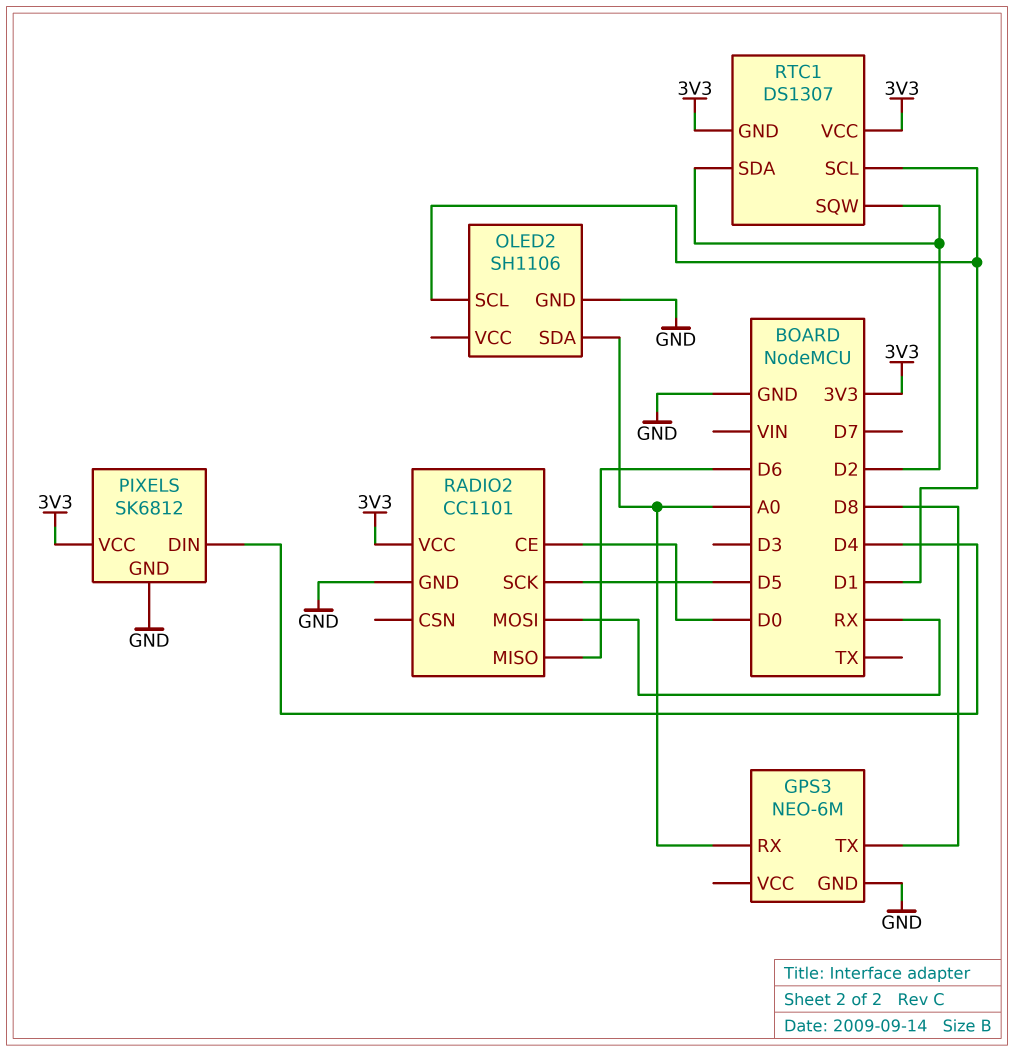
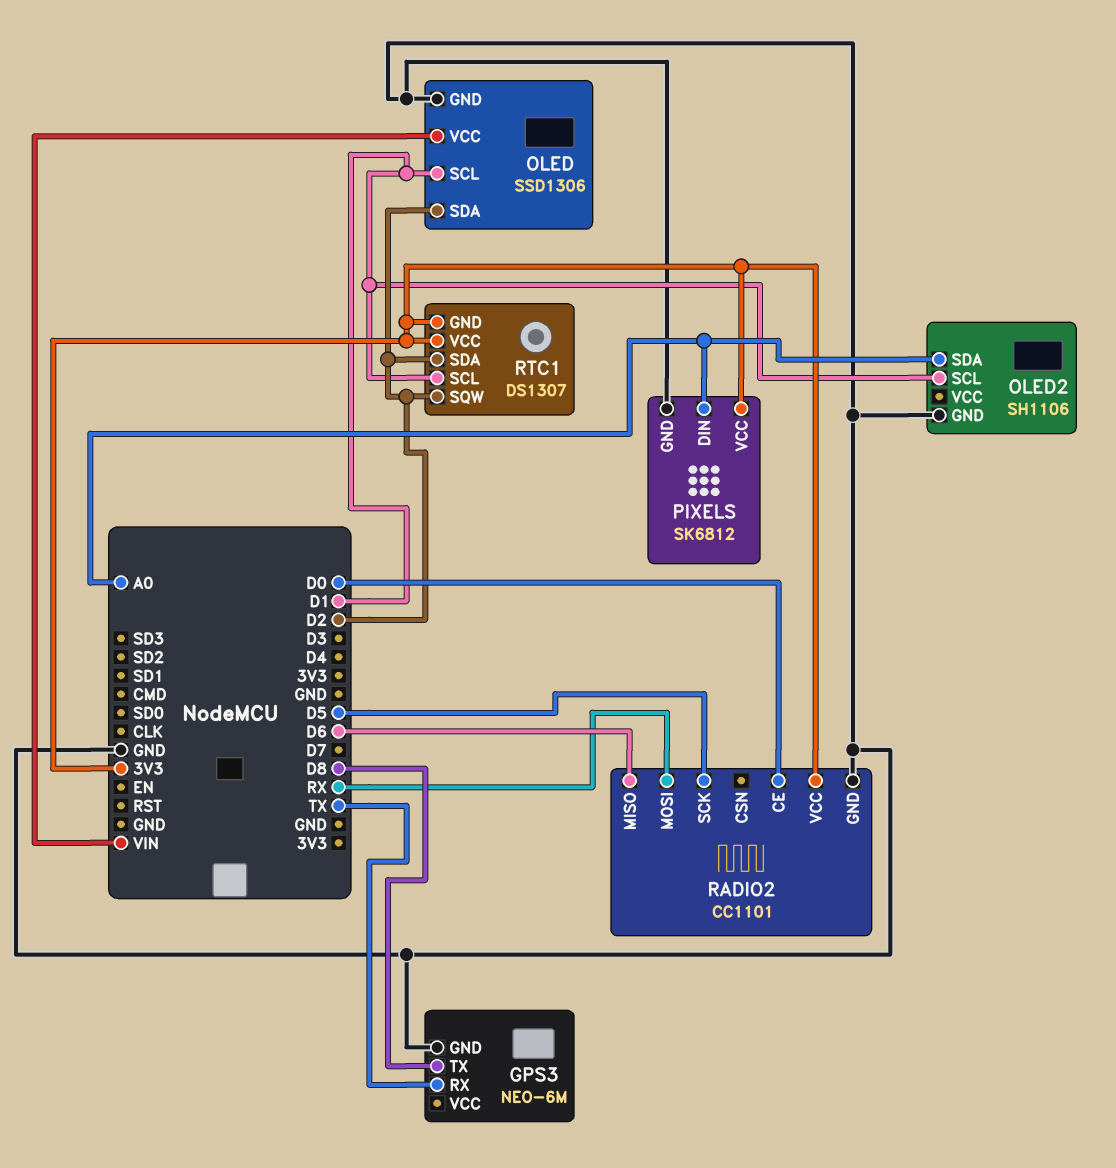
GPS3 pin RX: A0 -> TX
OLED: none -> SSD1306
OLED pin GND: none -> GND
OLED pin SCL: none -> D1
OLED pin SDA: none -> D2
OLED pin VCC: none -> VIN
PIXELS pin DIN: D4 -> A0

